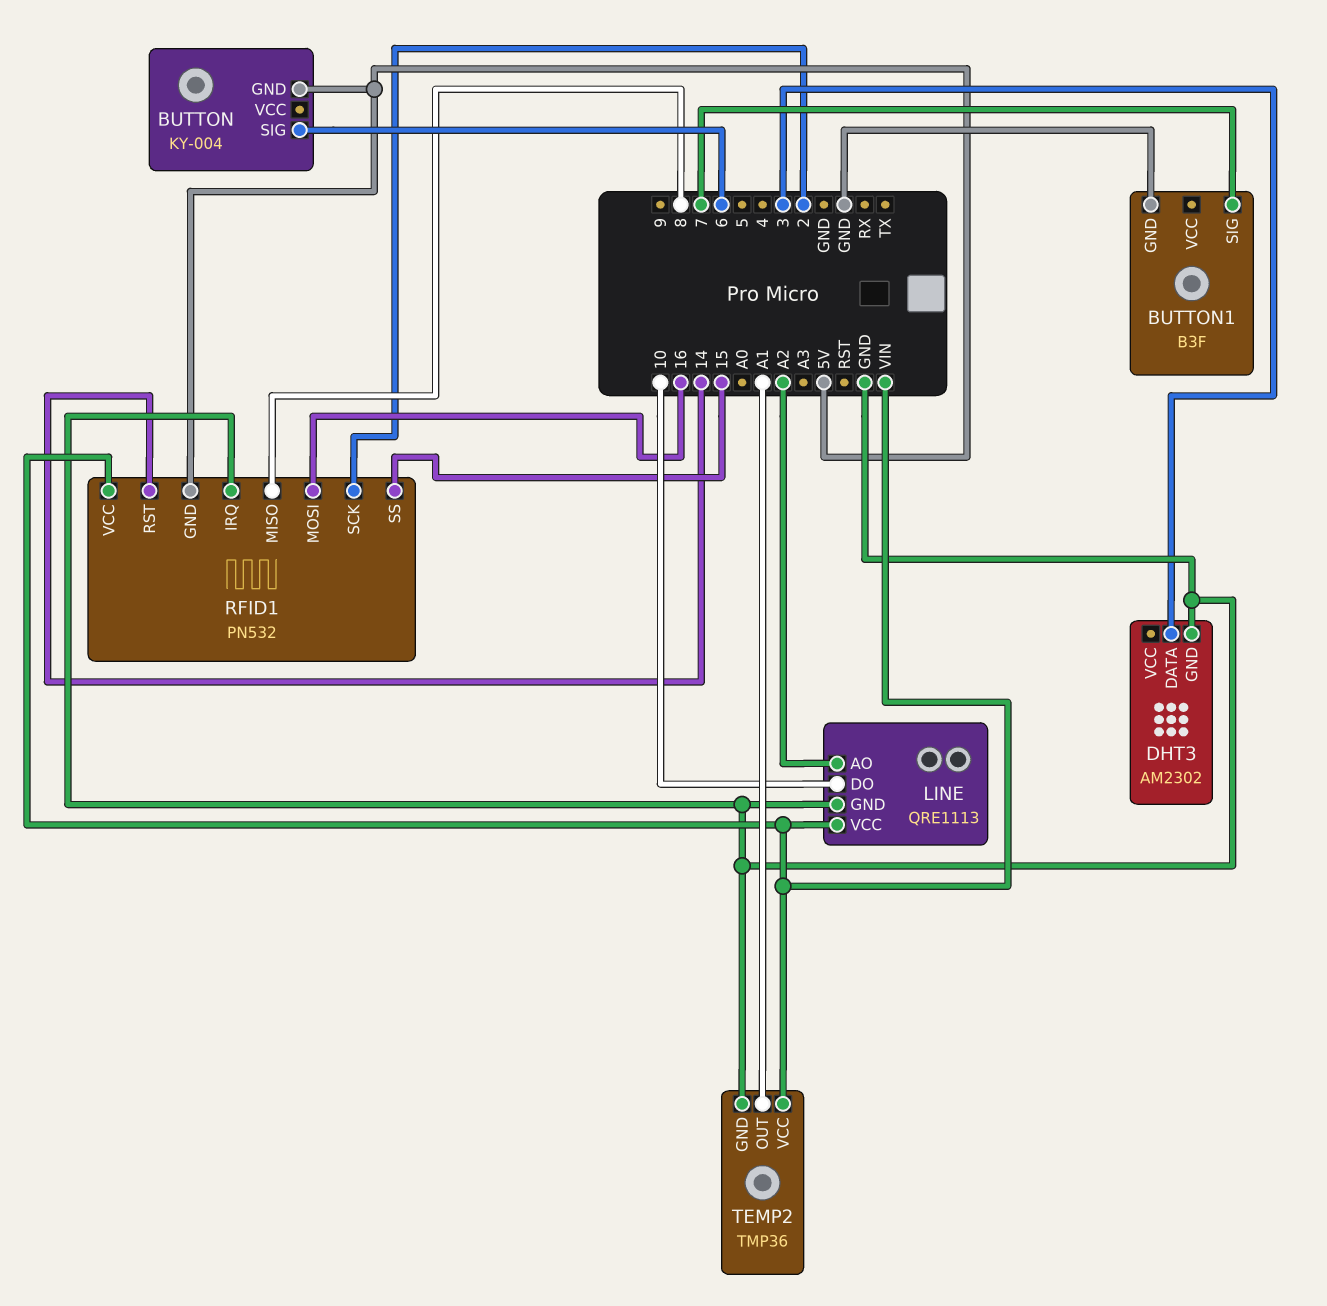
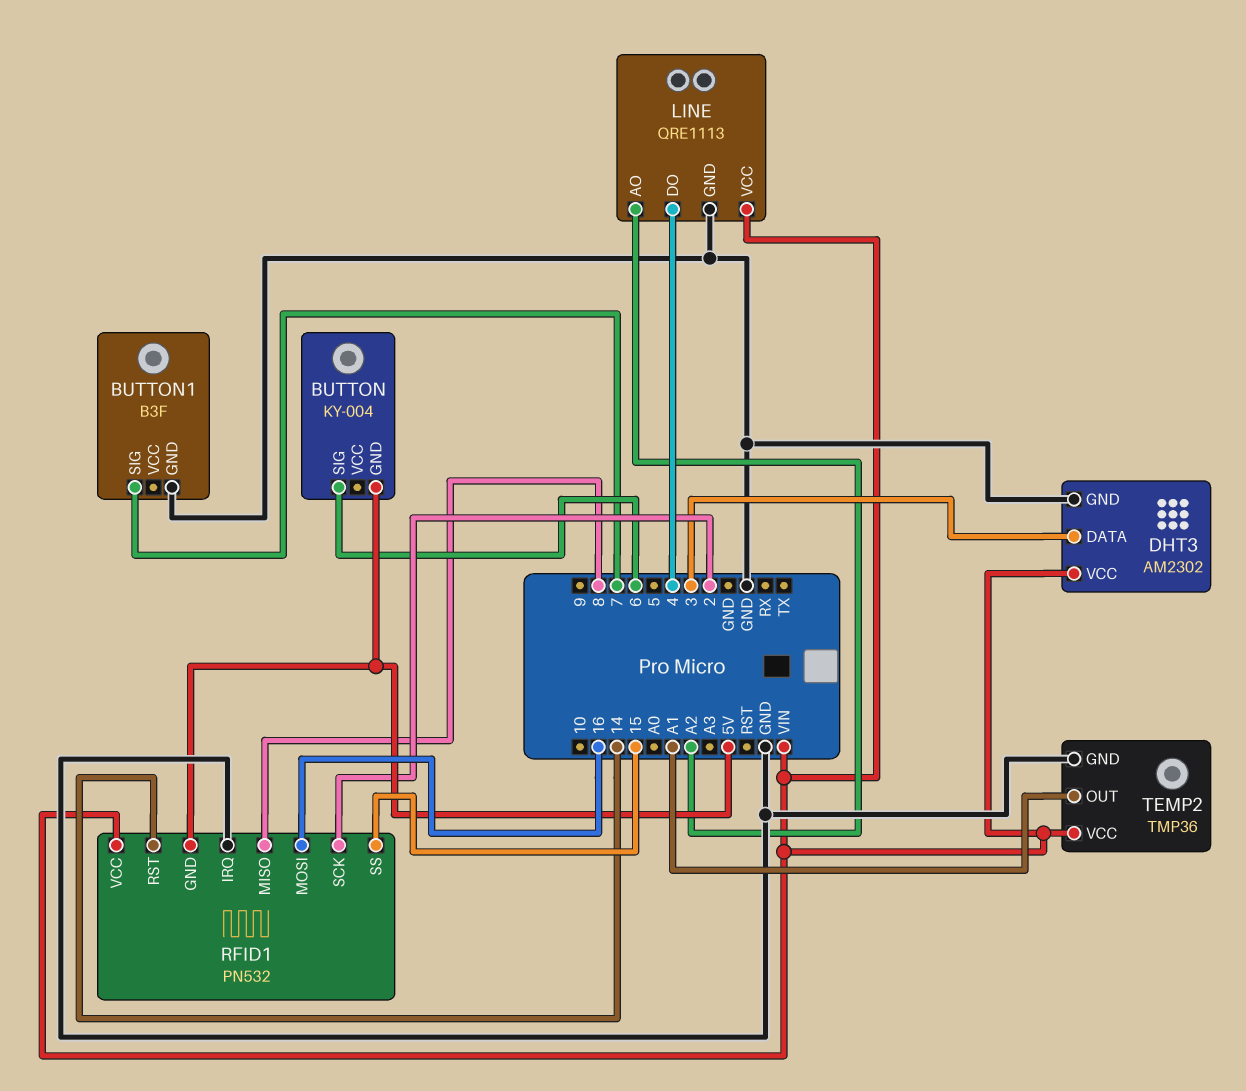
DHT3 pin VCC: none -> VIN
LINE pin DO: 10 -> 4

